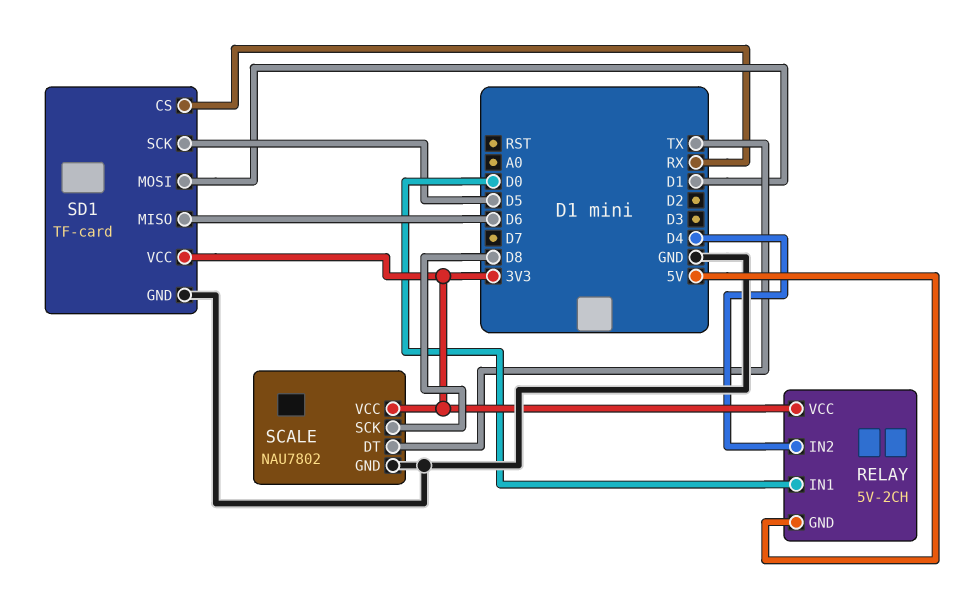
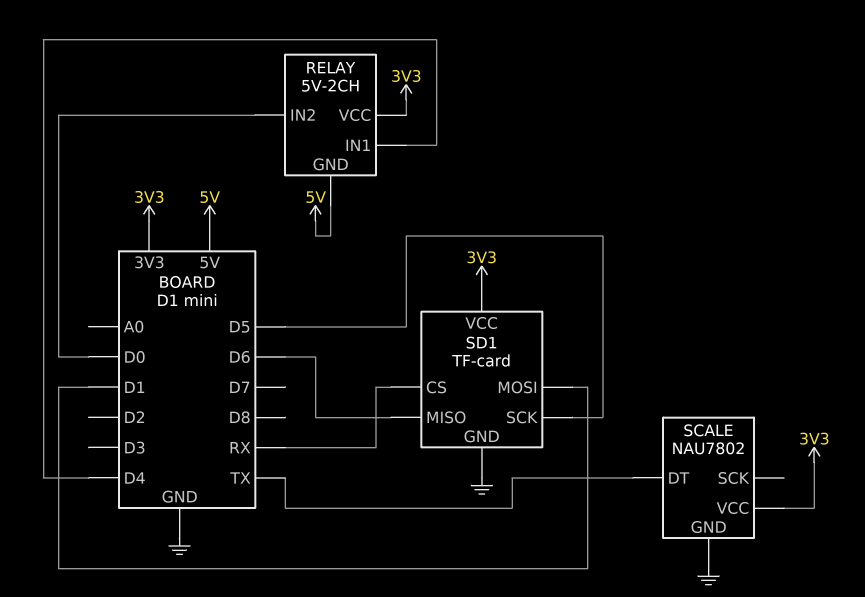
RELAY pin IN1: D0 -> D4
RELAY pin IN2: D4 -> D0
SCALE pin SCK: D8 -> none

